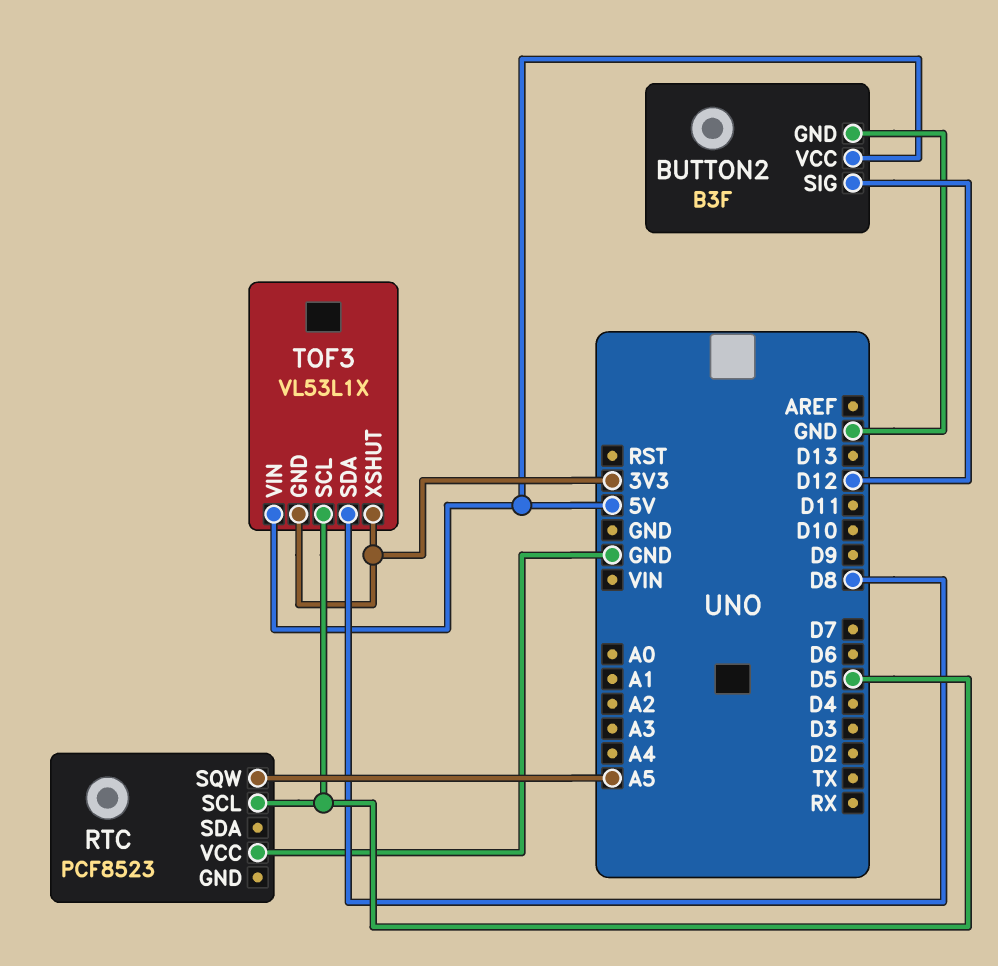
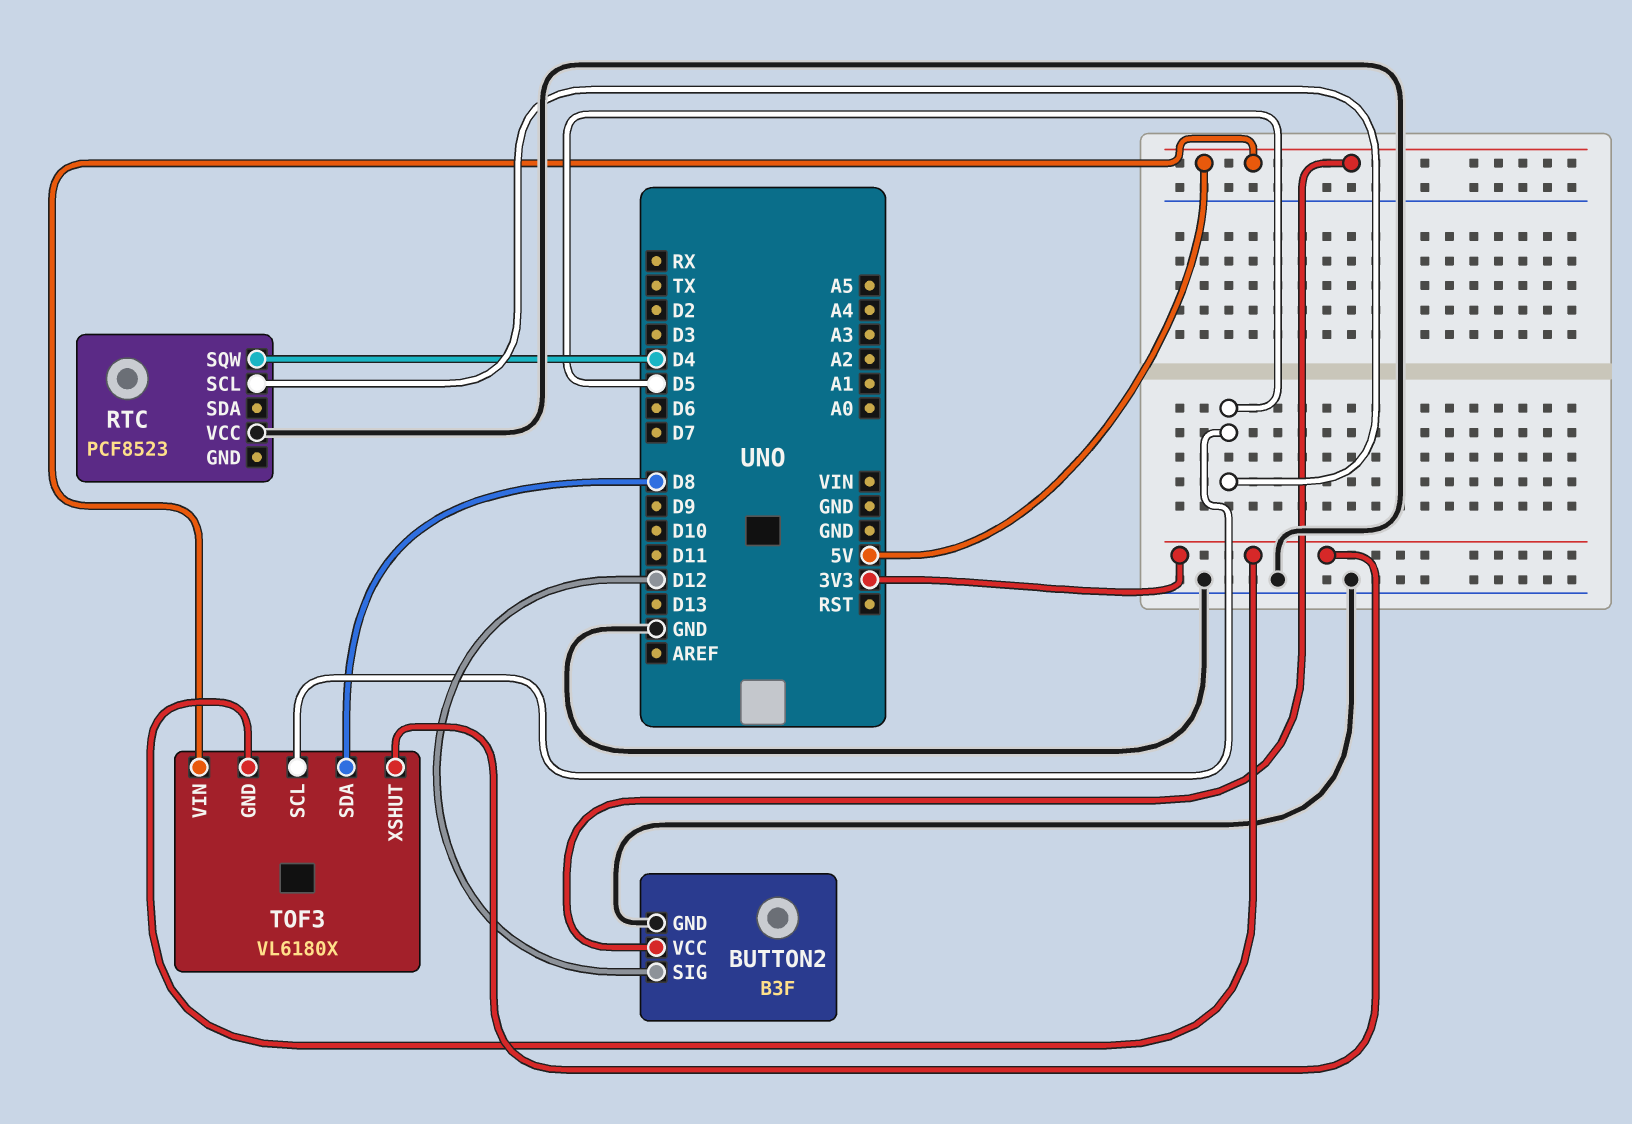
RTC pin SQW: A5 -> D4
TOF3: VL53L1X -> VL6180X

